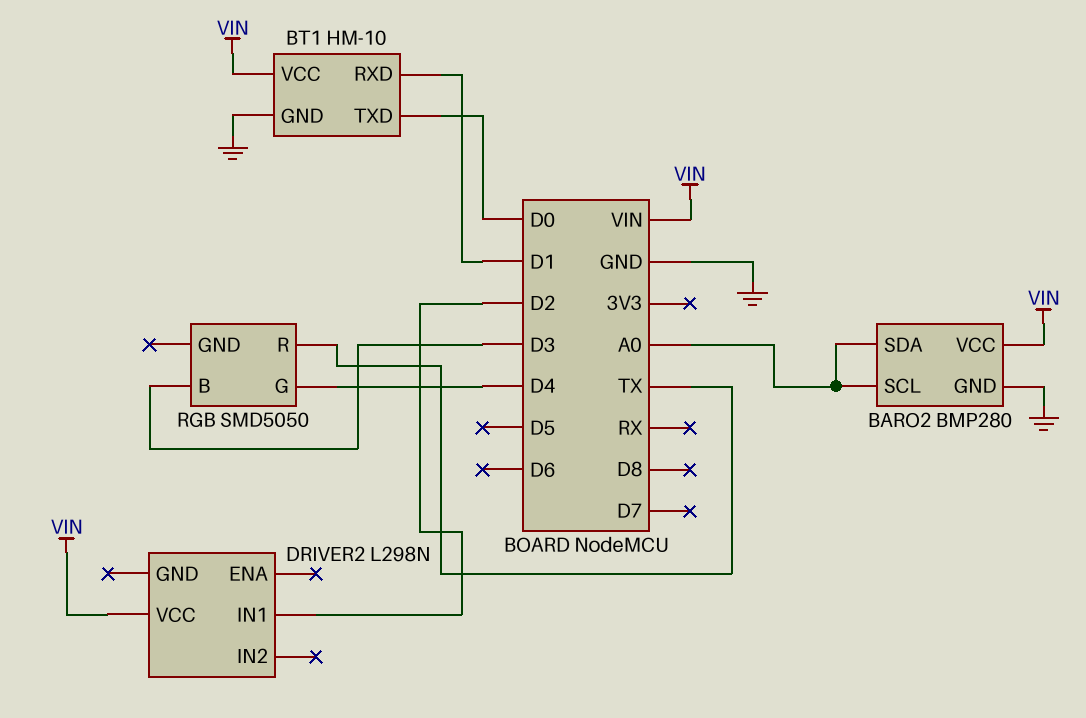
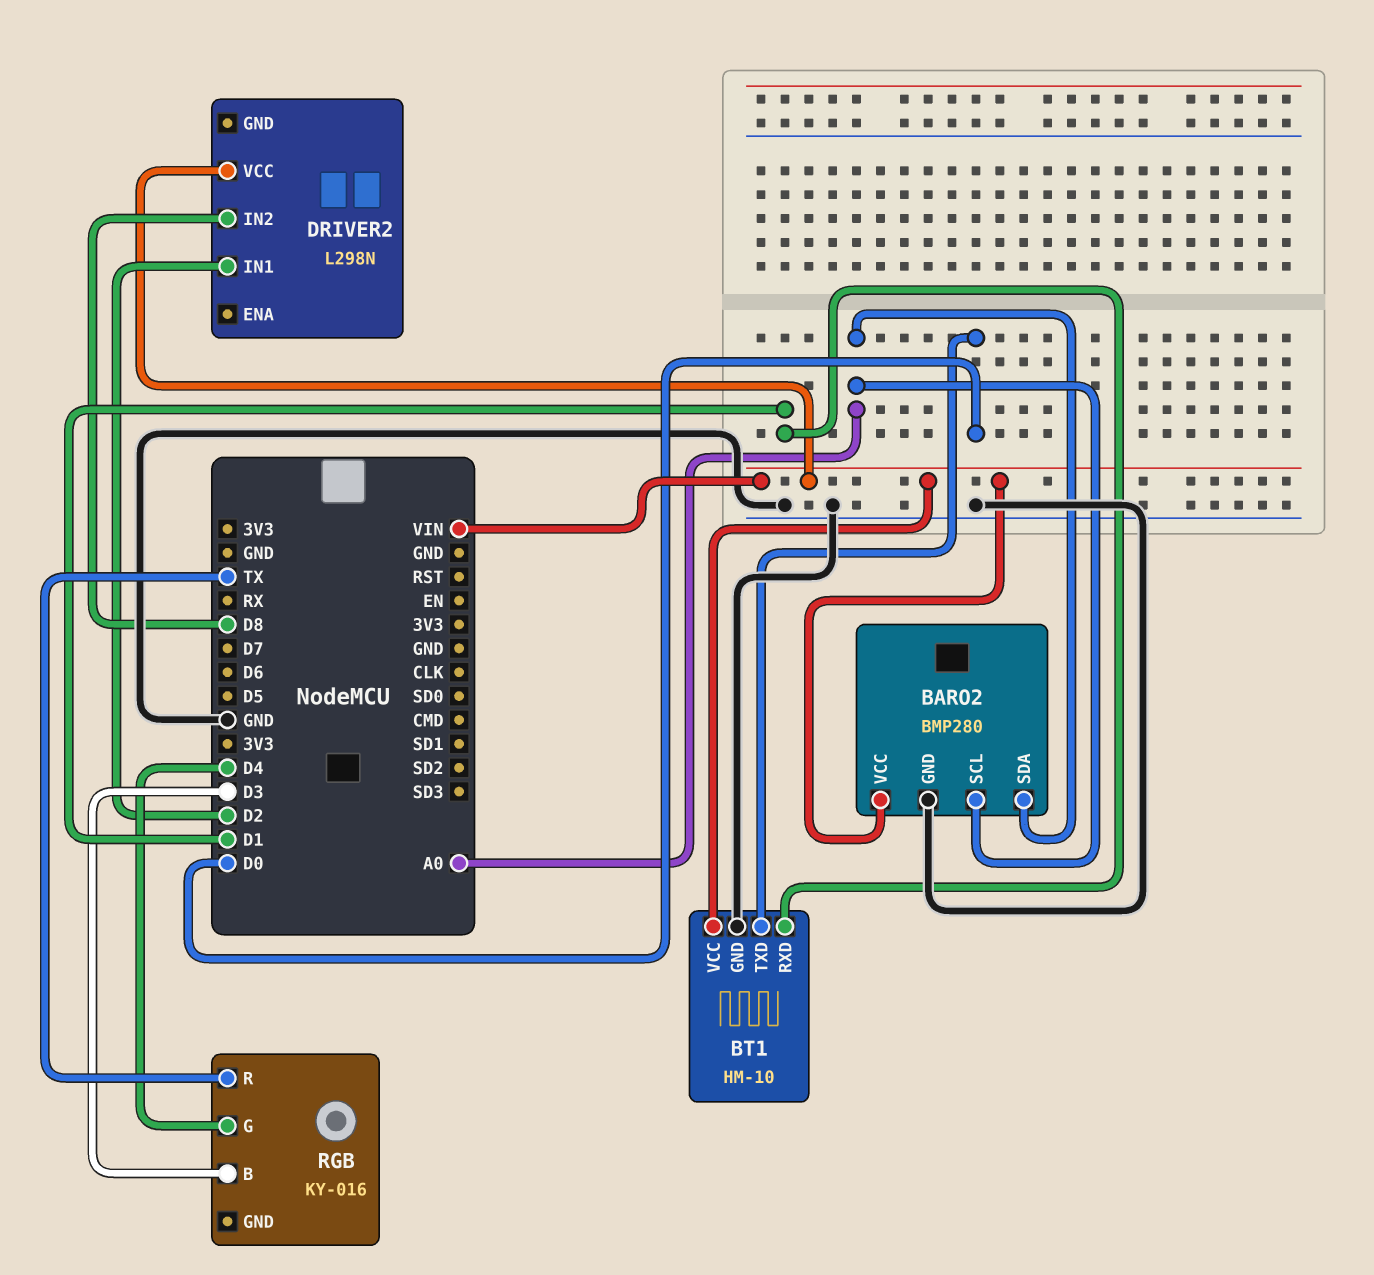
DRIVER2 pin IN2: none -> D8
RGB: SMD5050 -> KY-016

